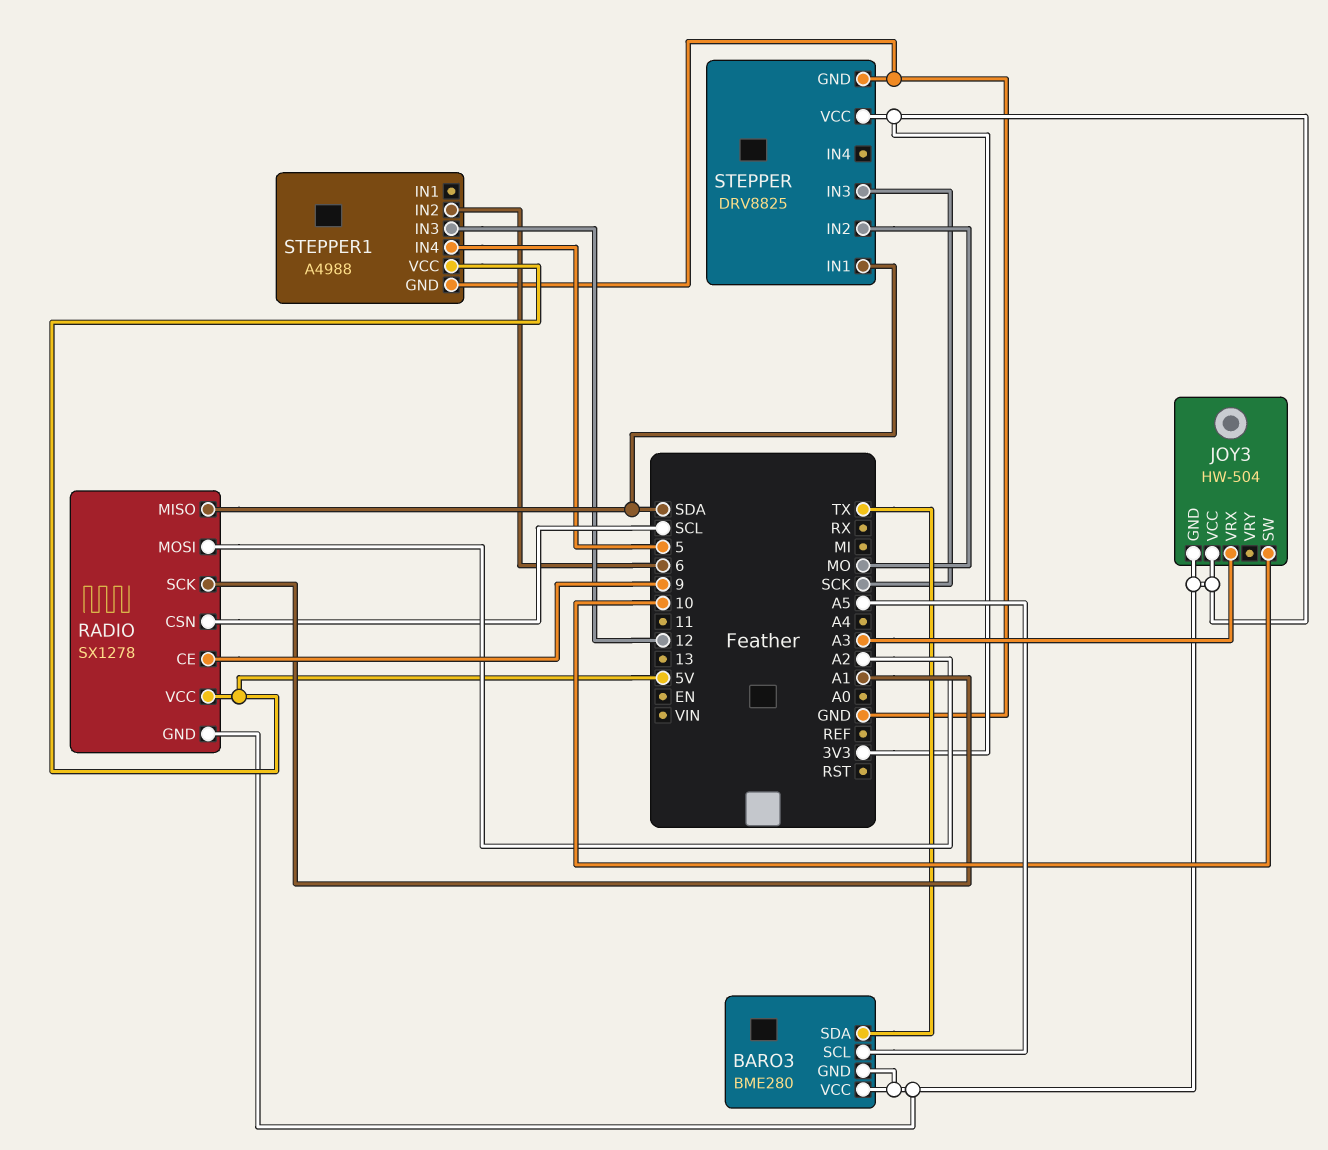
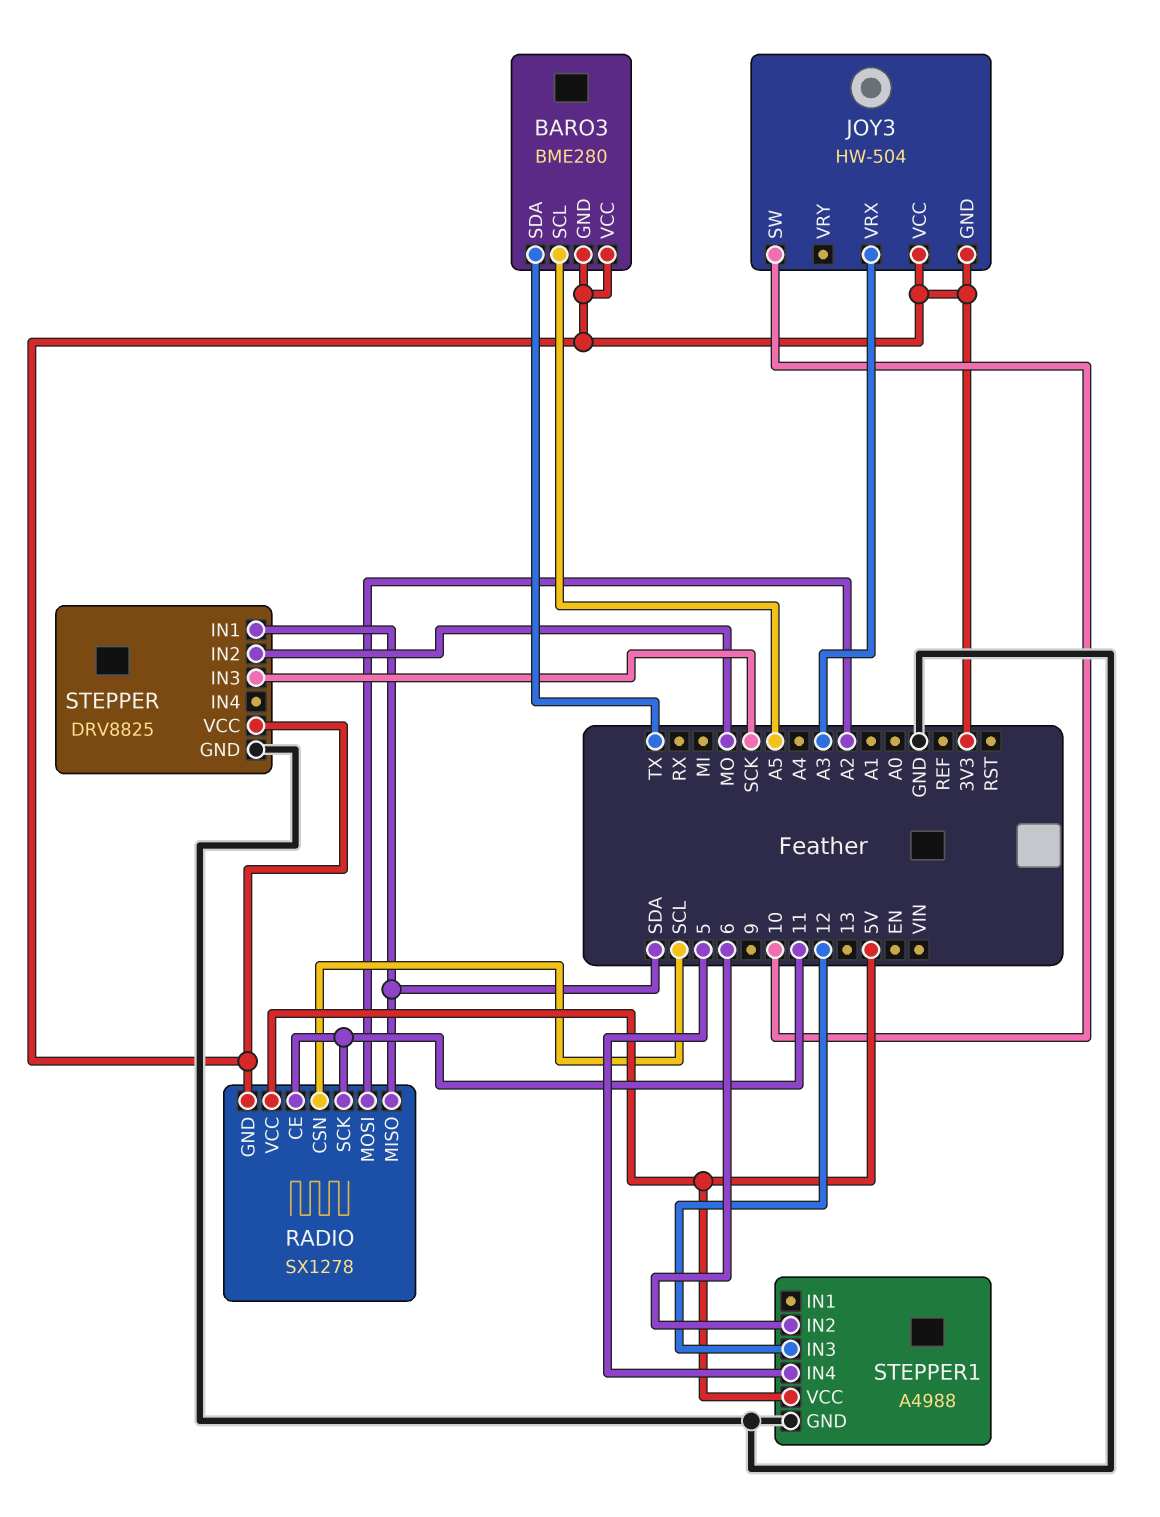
RADIO pin CE: 9 -> 11
RADIO pin SCK: A1 -> 11

